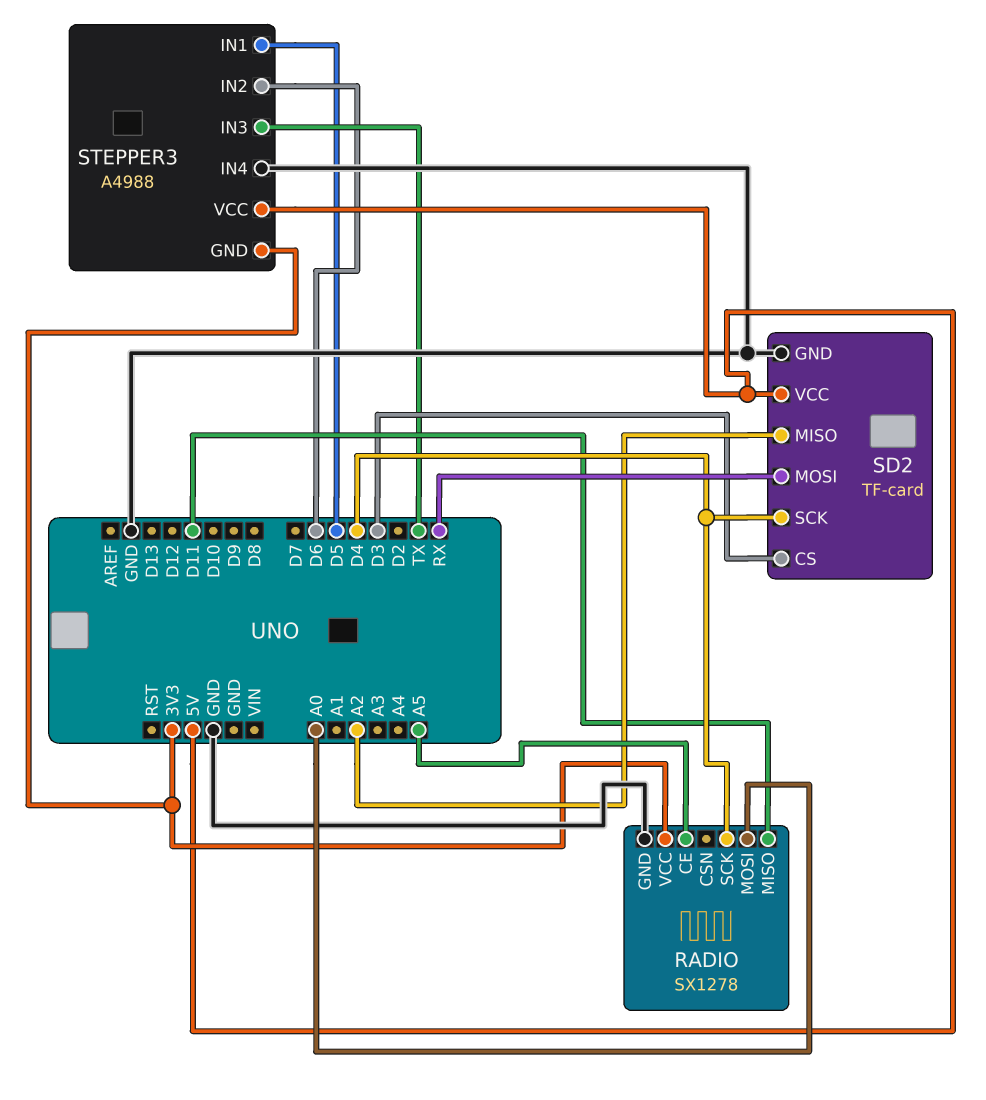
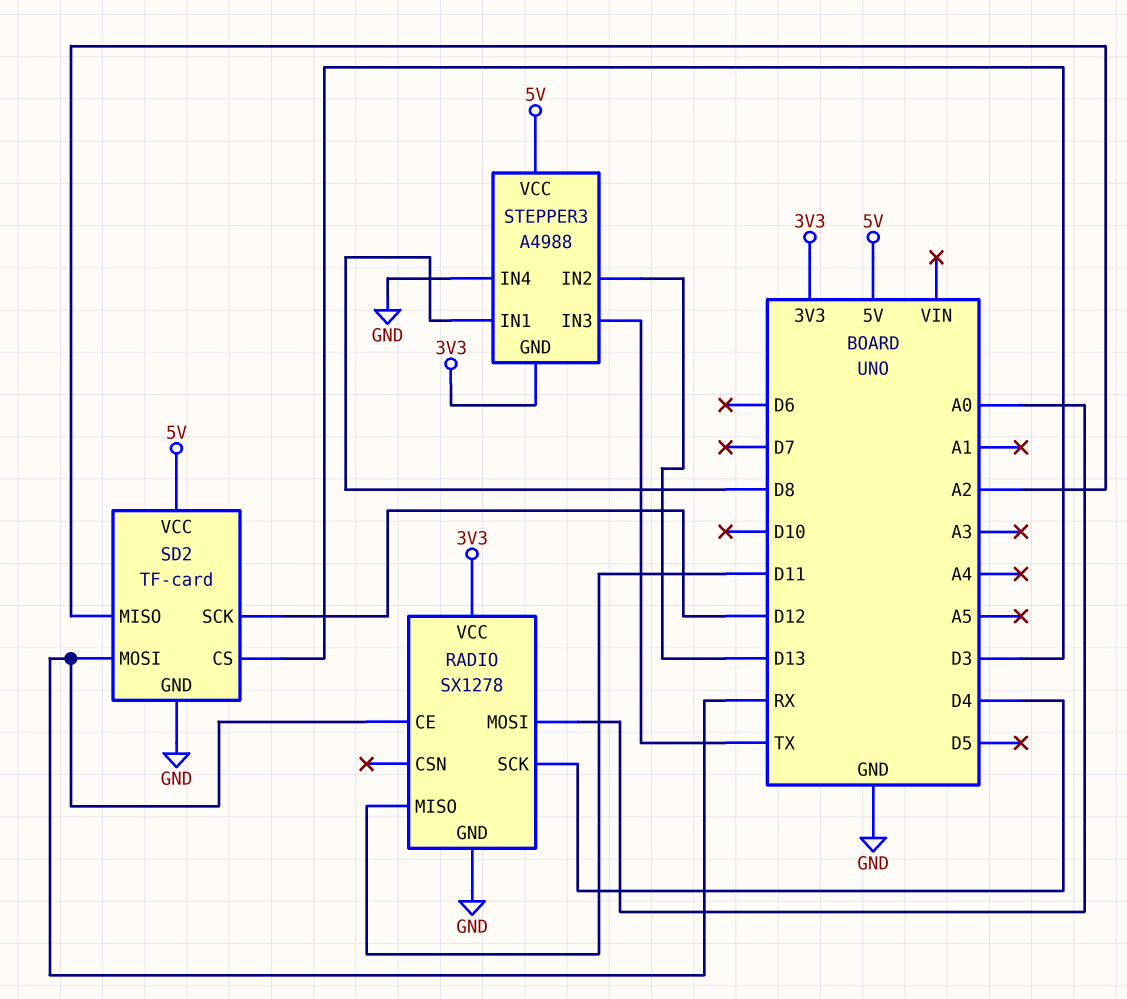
RADIO pin CE: A5 -> RX
SD2 pin SCK: D4 -> D12
STEPPER3 pin IN1: D5 -> D8
STEPPER3 pin IN2: D6 -> D13

